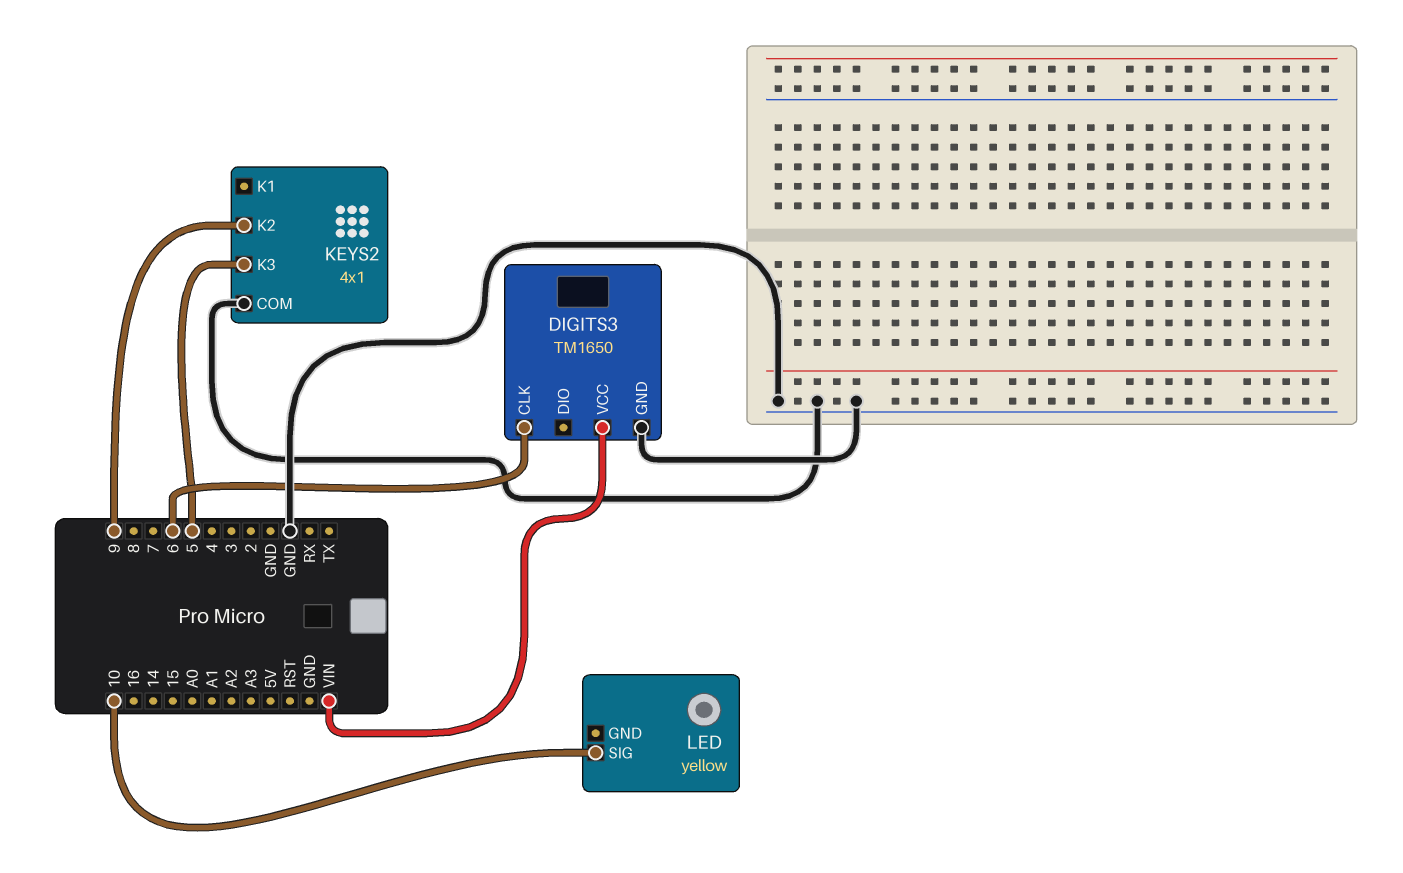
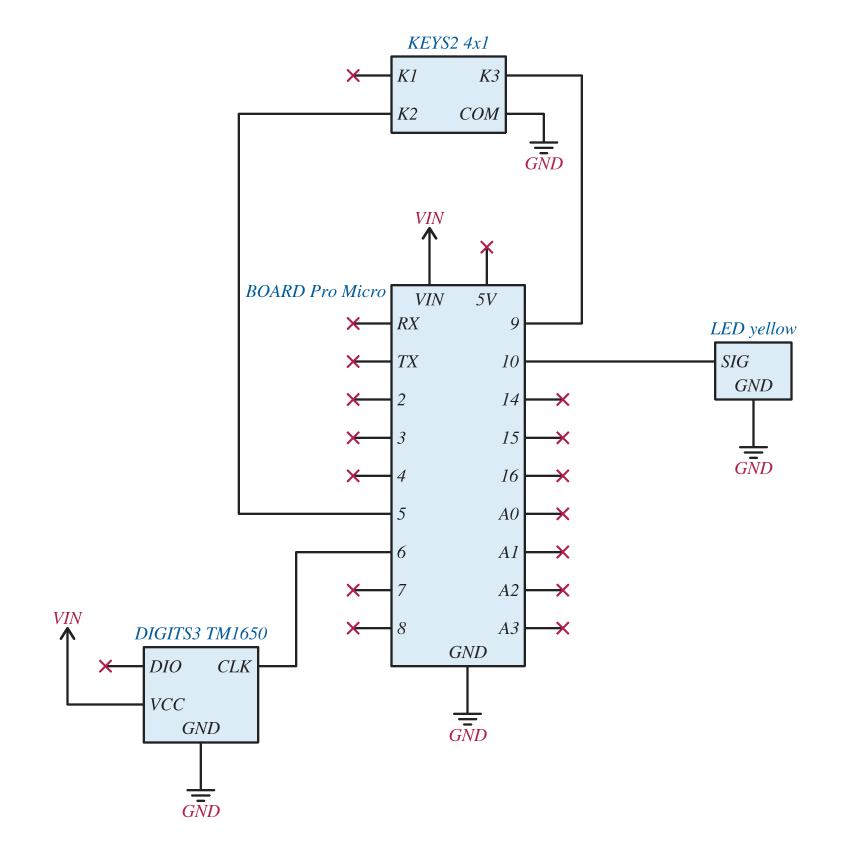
KEYS2 pin K2: 9 -> 5
KEYS2 pin K3: 5 -> 9
LED pin GND: none -> GND

